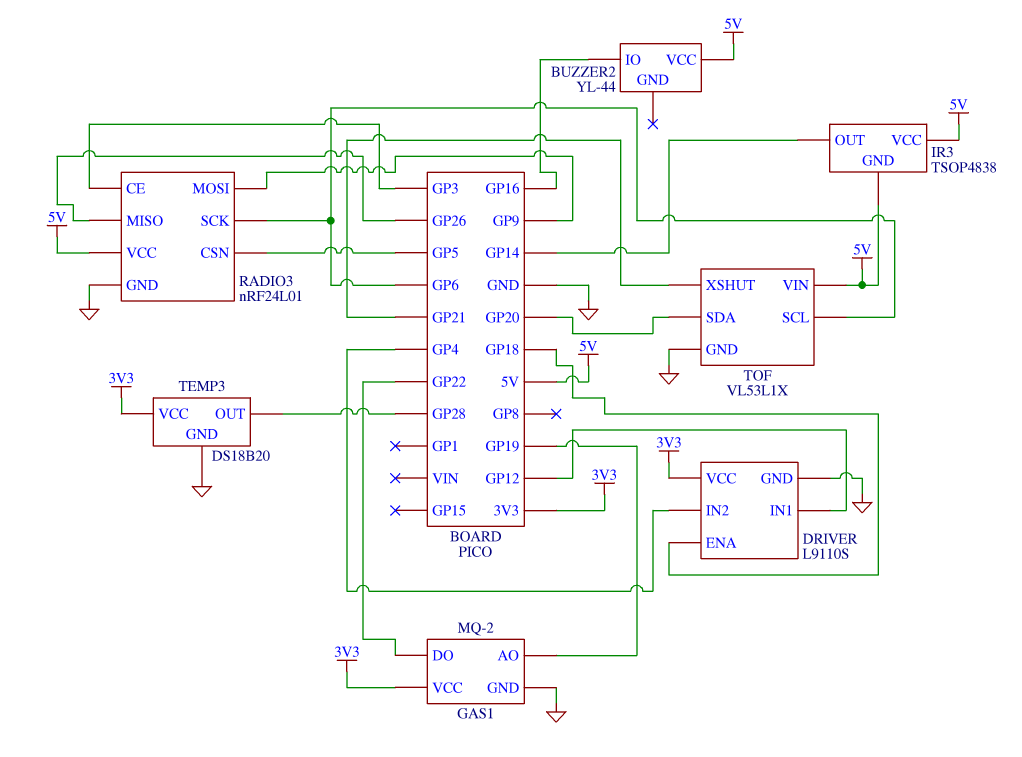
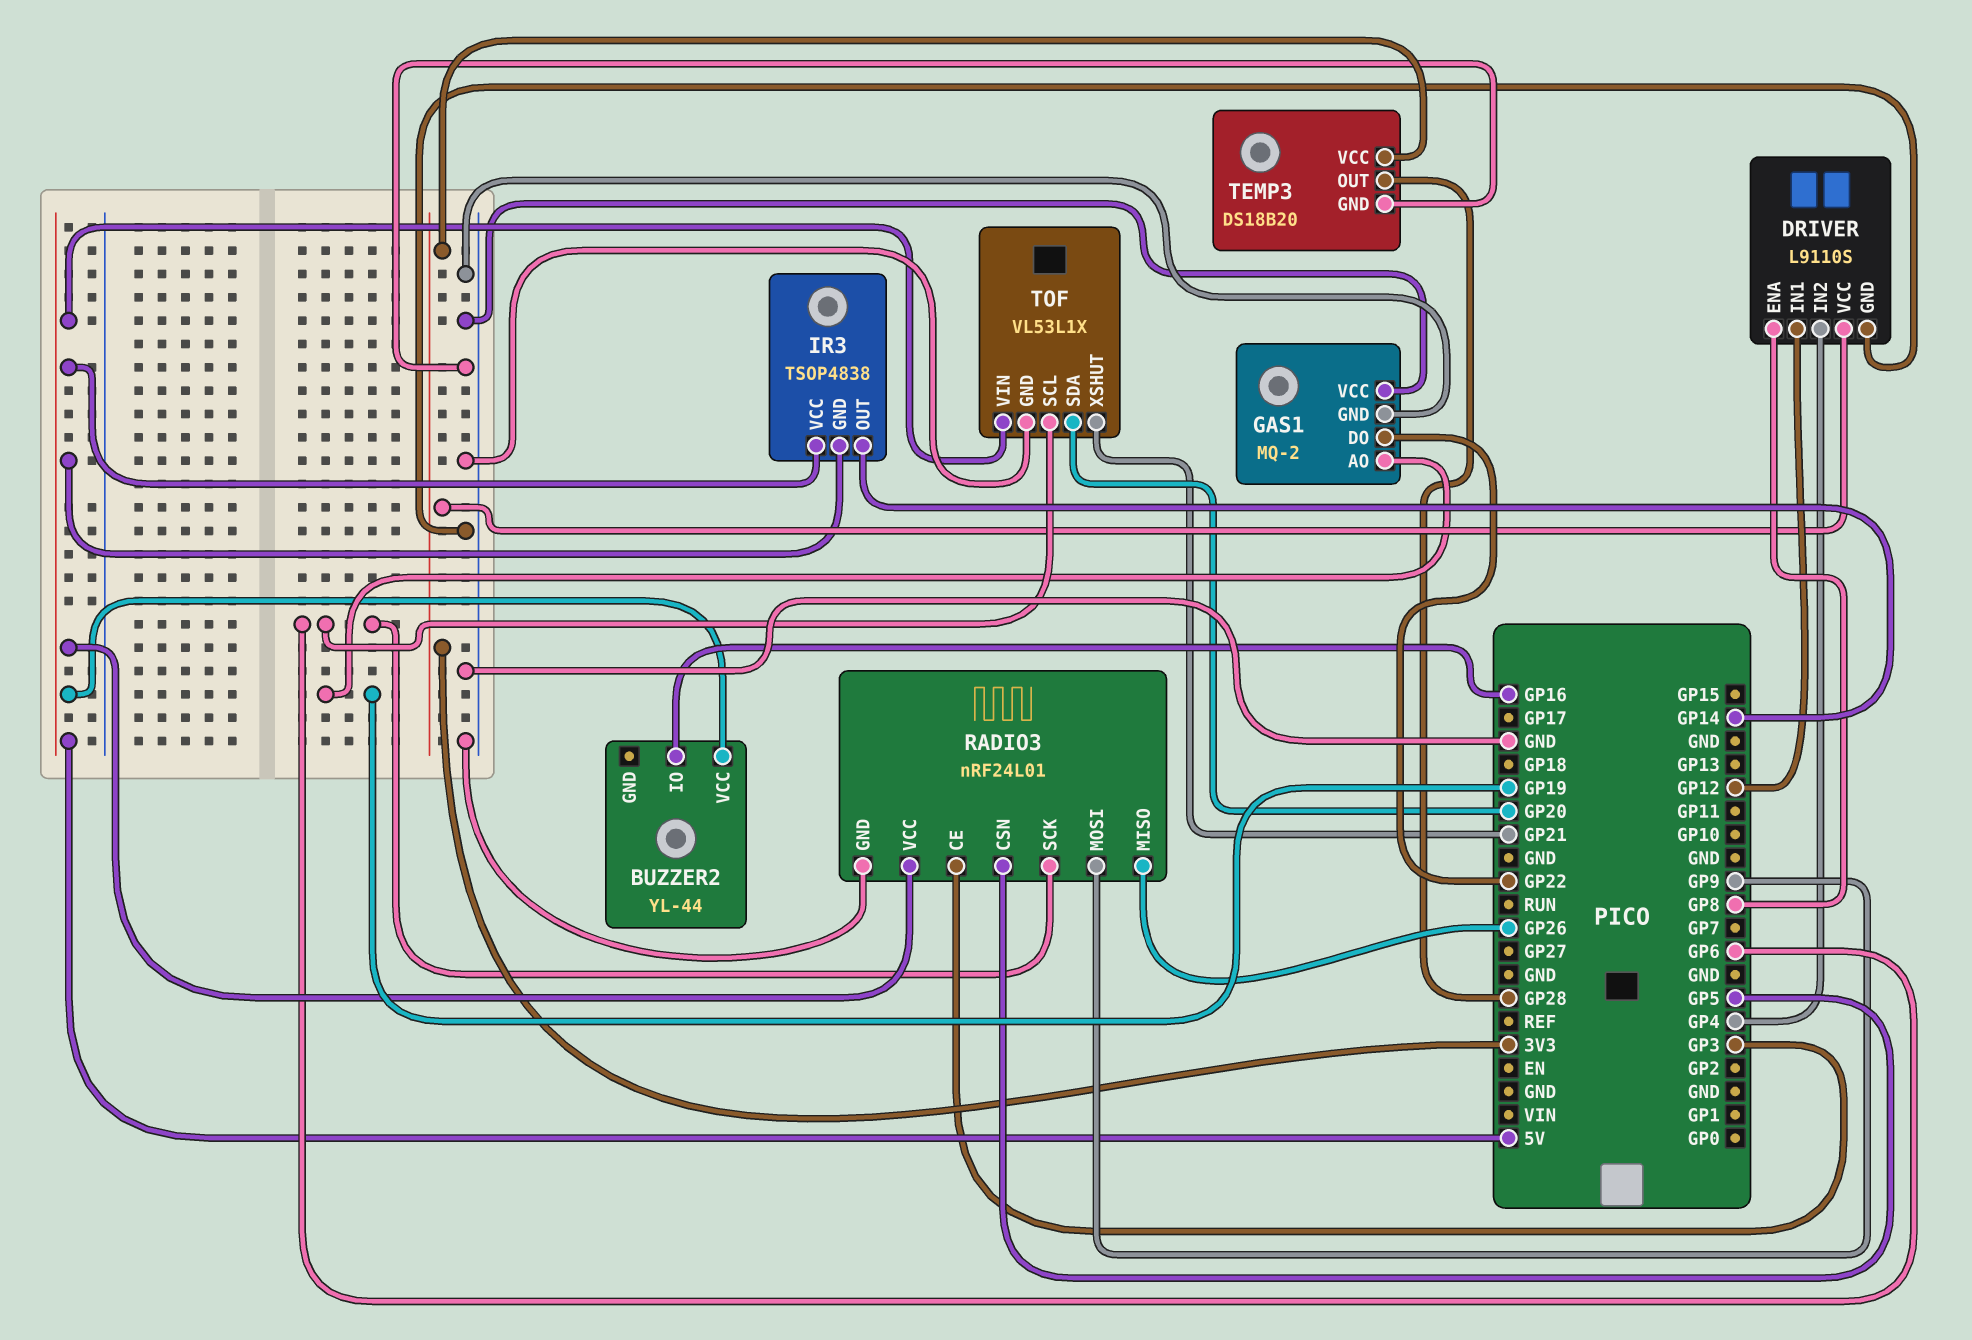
DRIVER pin ENA: GP18 -> GP8
GAS1 pin VCC: 3V3 -> GND

